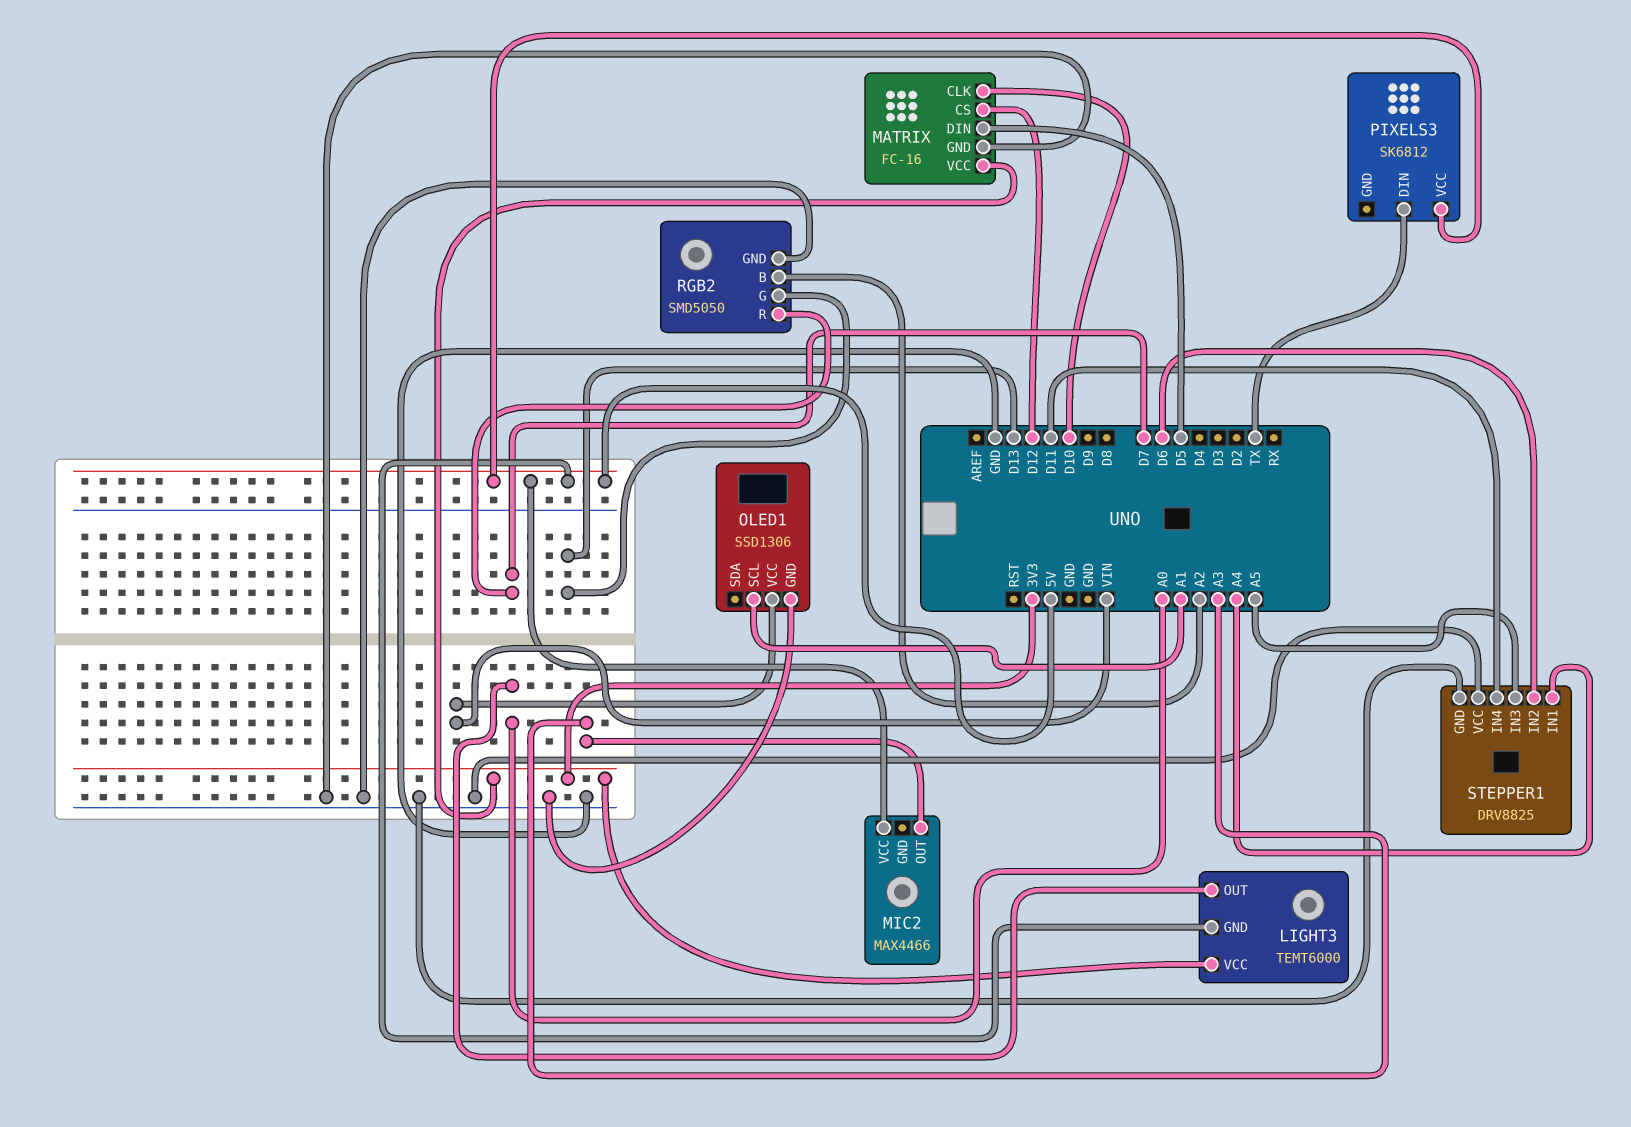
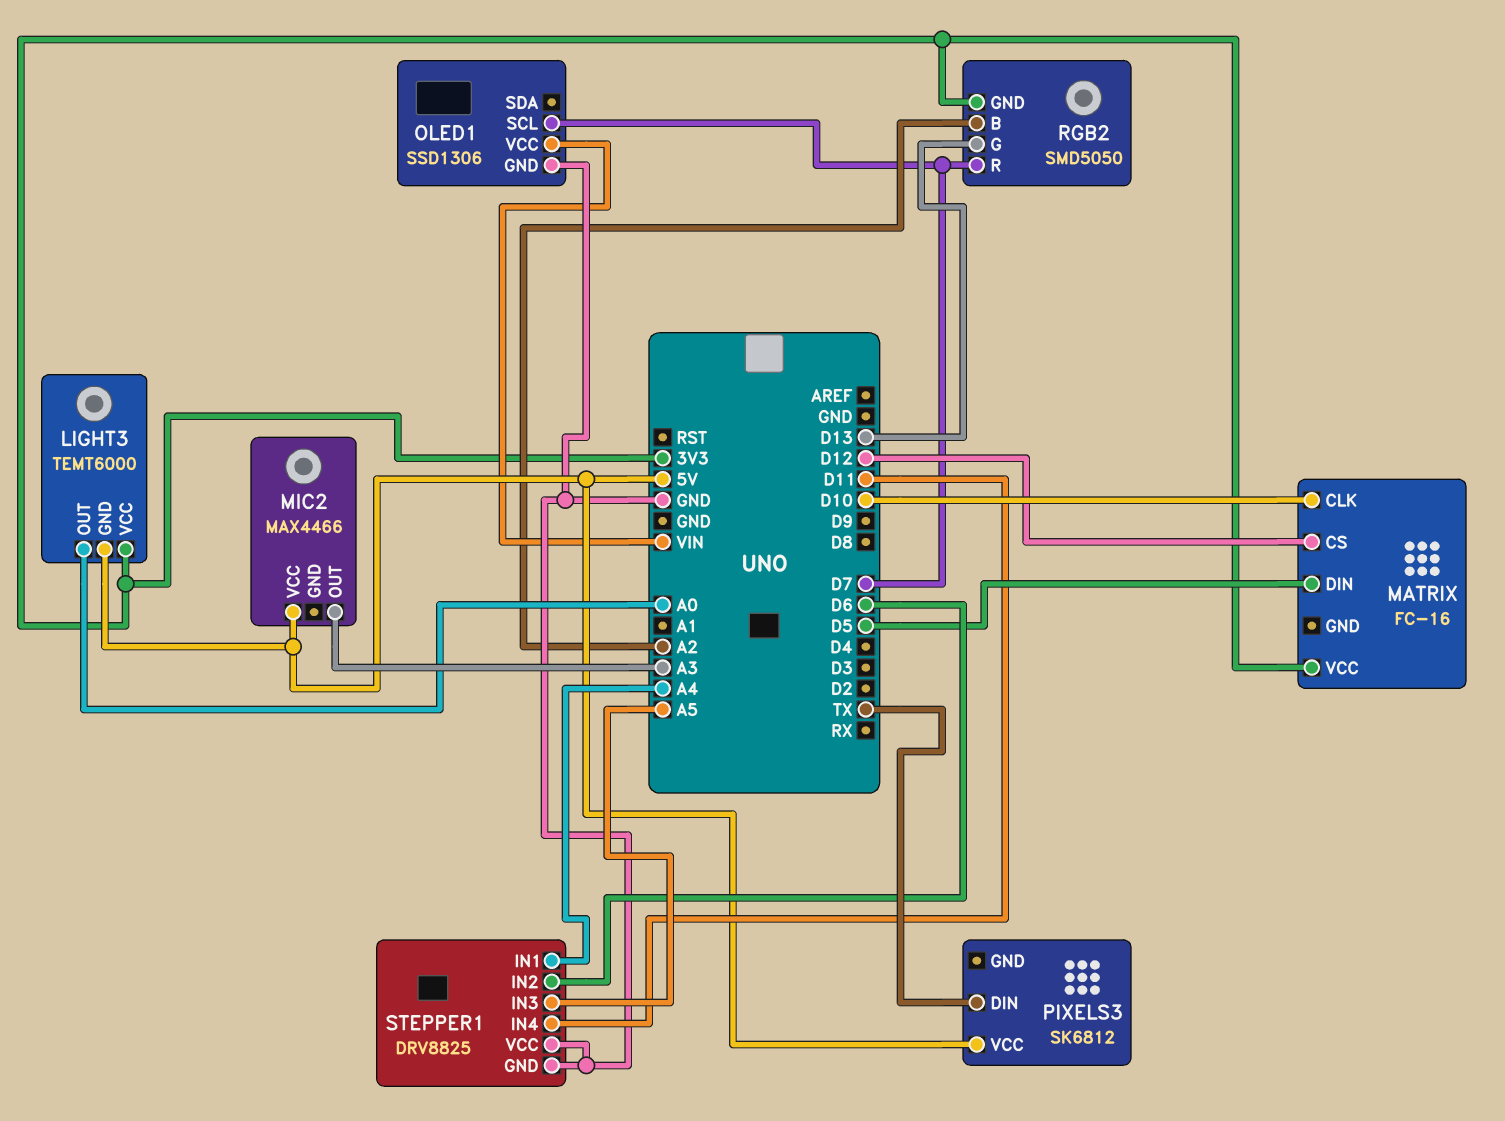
MATRIX pin GND: GND -> none
OLED1 pin SCL: A1 -> D7
RGB2 pin GND: GND -> 3V3

